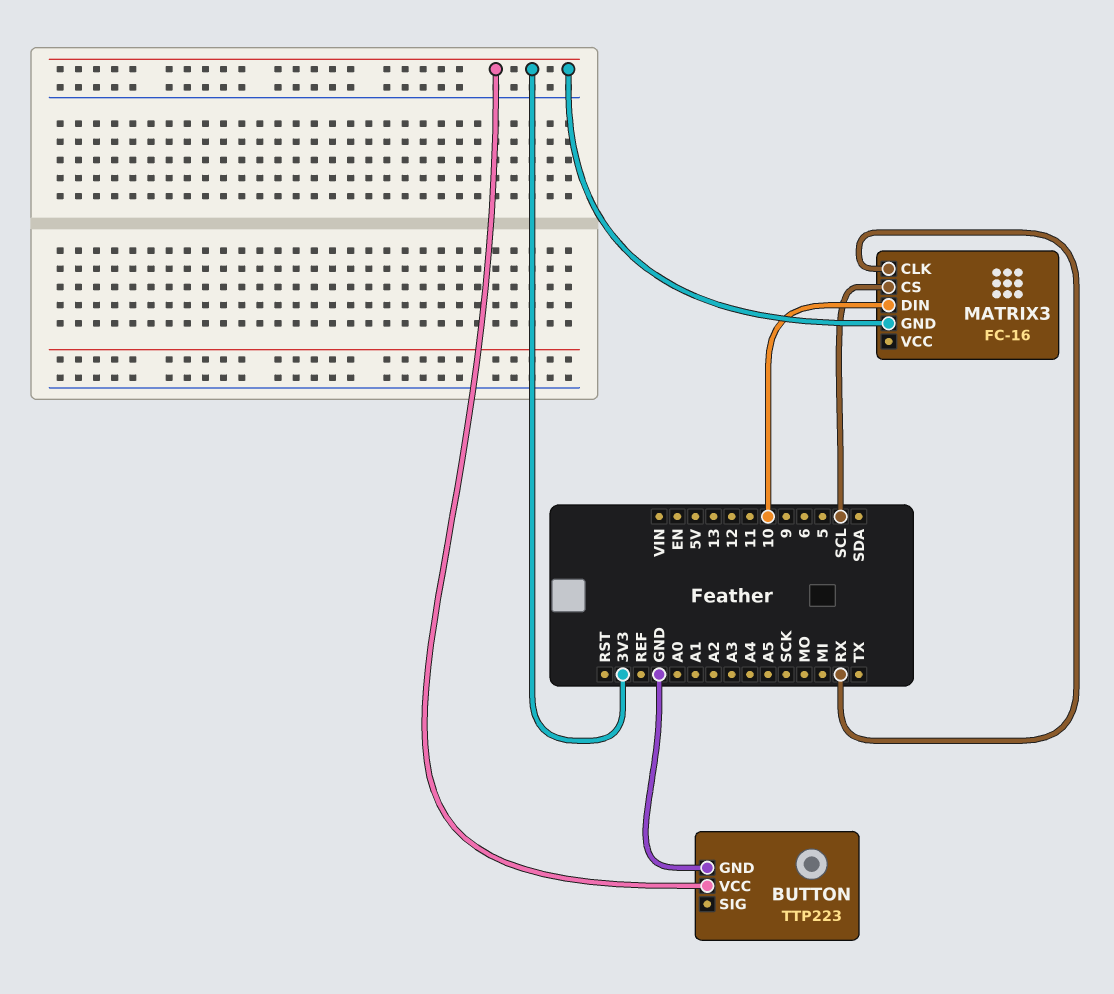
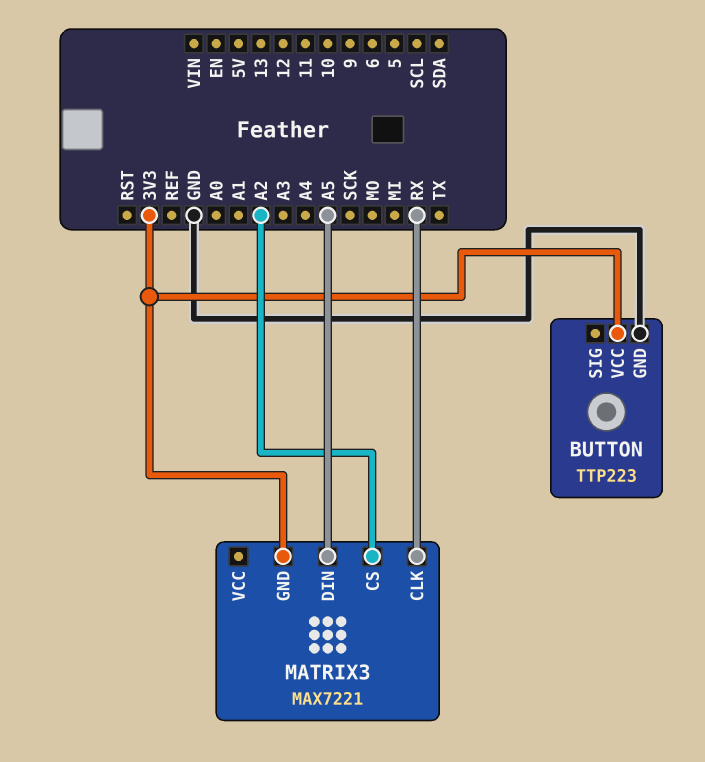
MATRIX3: FC-16 -> MAX7221
MATRIX3 pin CS: SCL -> A2
MATRIX3 pin DIN: 10 -> A5

